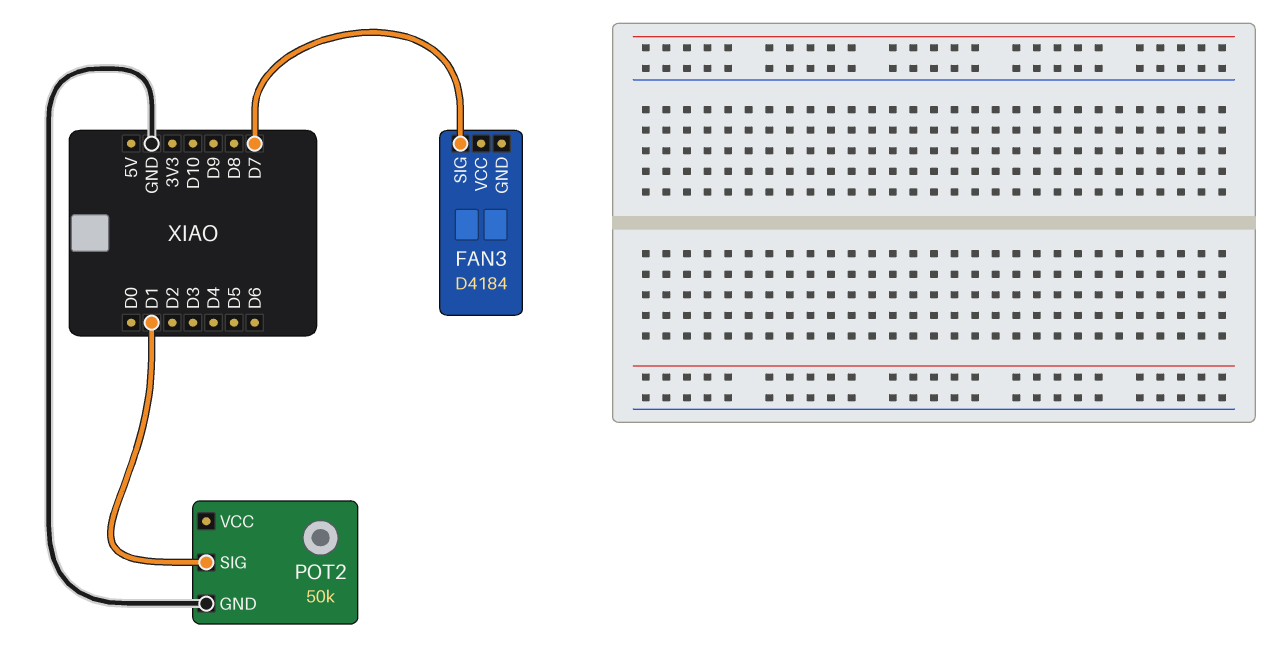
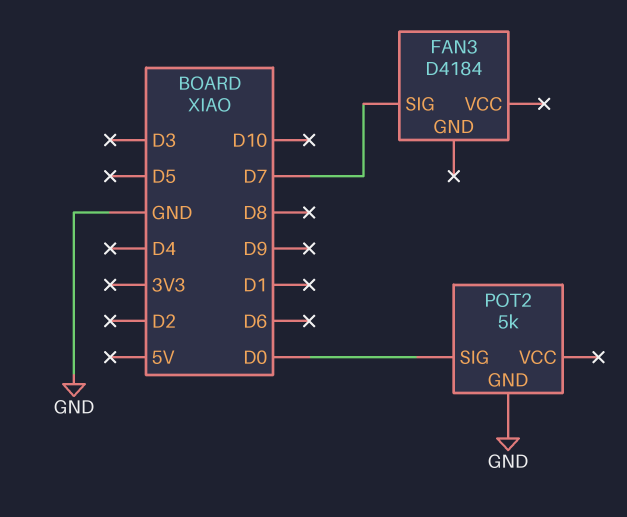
POT2: 50k -> 5k
POT2 pin SIG: D1 -> D0

